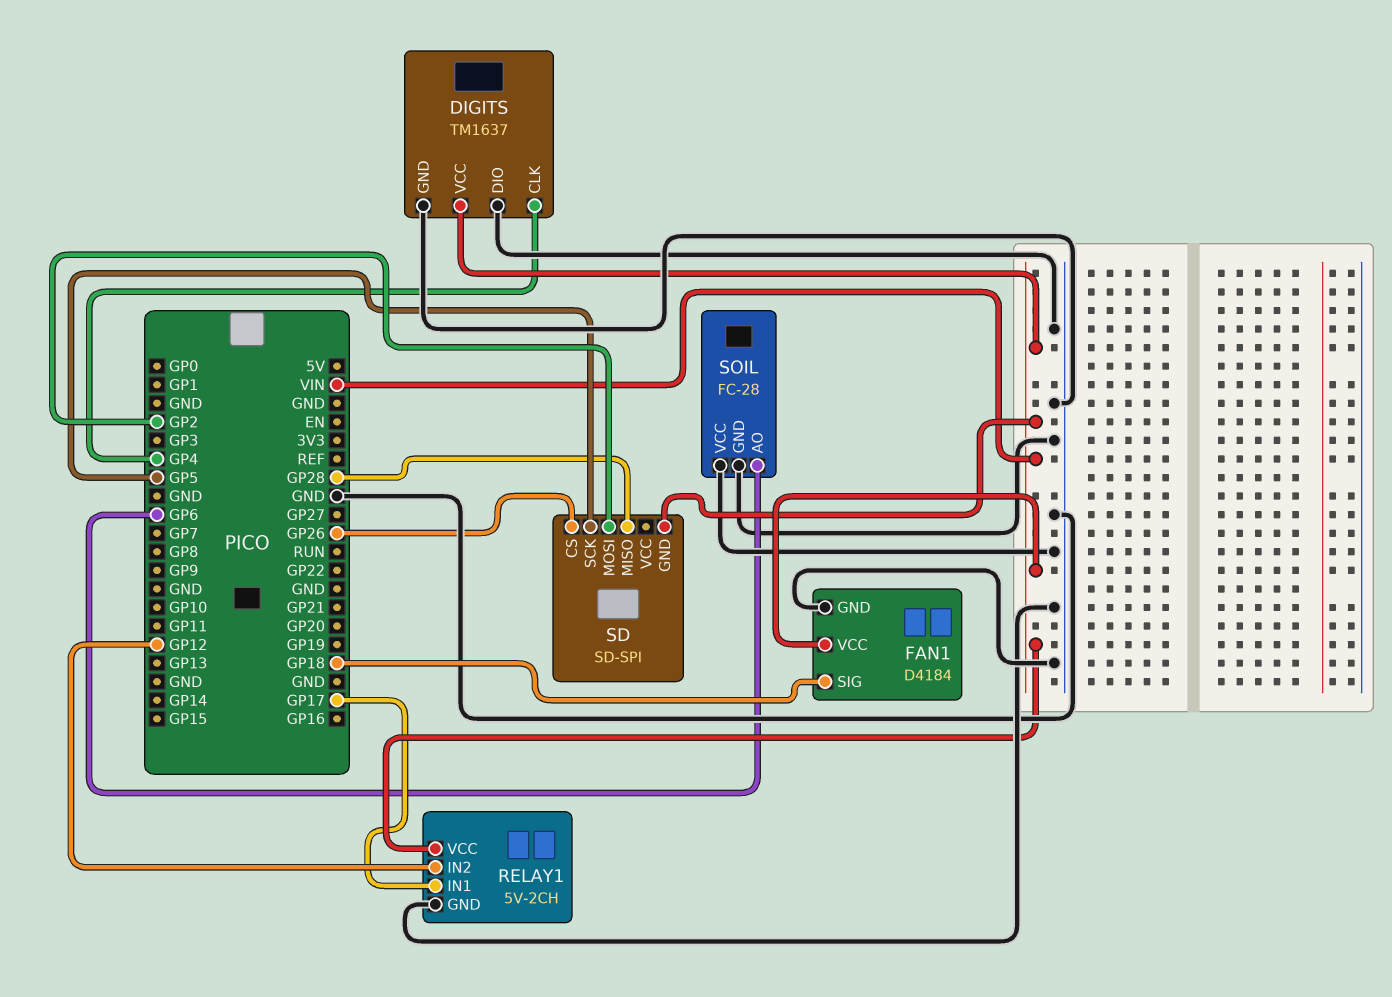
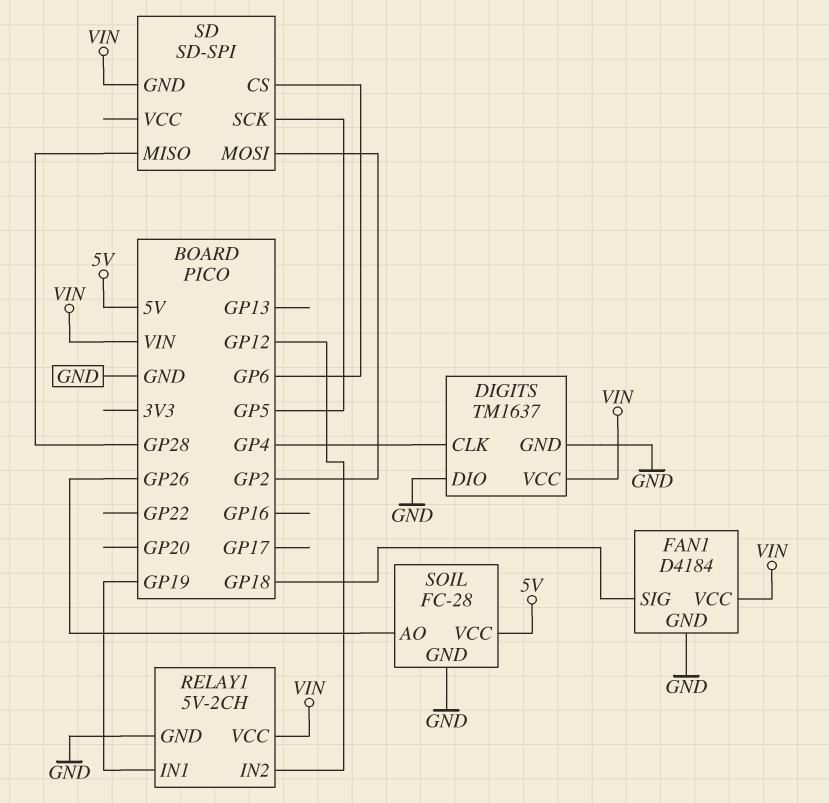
RELAY1 pin IN1: GP17 -> GP19
SD pin CS: GP26 -> GP6
SOIL pin AO: GP6 -> GP26
SOIL pin VCC: GND -> 5V

